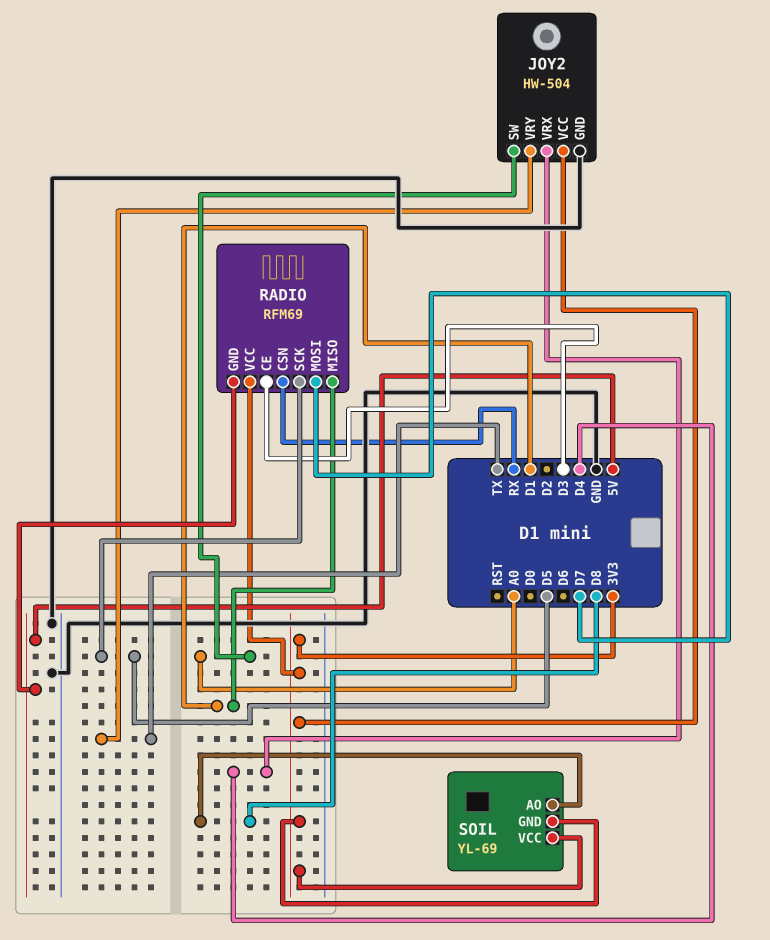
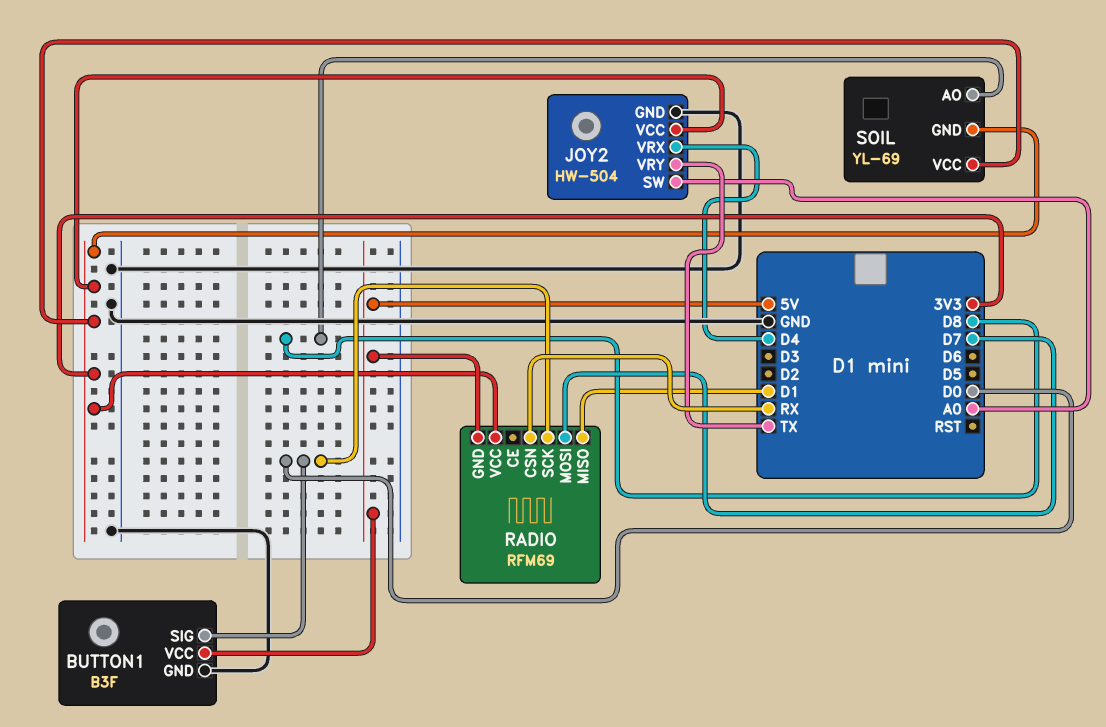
BUTTON1: none -> B3F
BUTTON1 pin GND: none -> GND
BUTTON1 pin SIG: none -> D0
BUTTON1 pin VCC: none -> 5V
RADIO pin CE: D3 -> none
RADIO pin SCK: D5 -> D0

